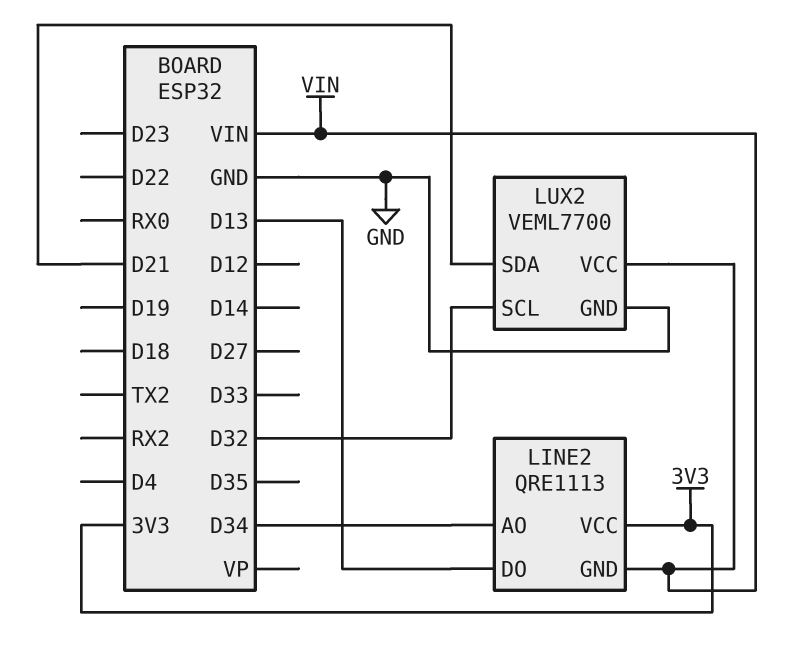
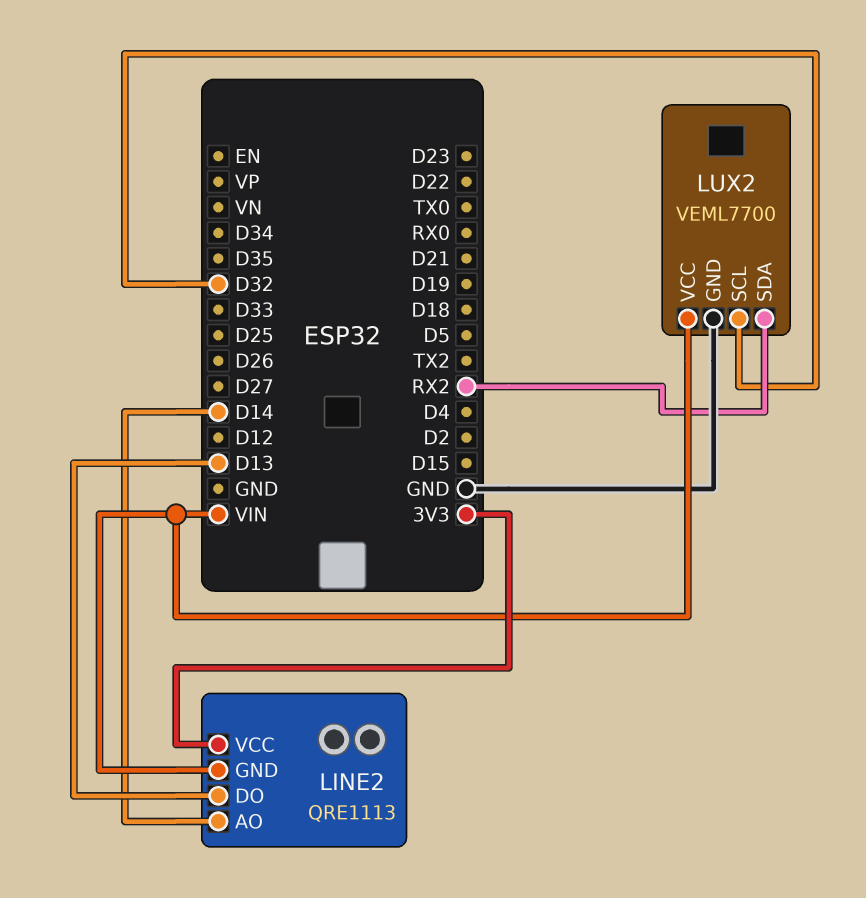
LINE2 pin AO: D34 -> D14
LUX2 pin SDA: D21 -> RX2

